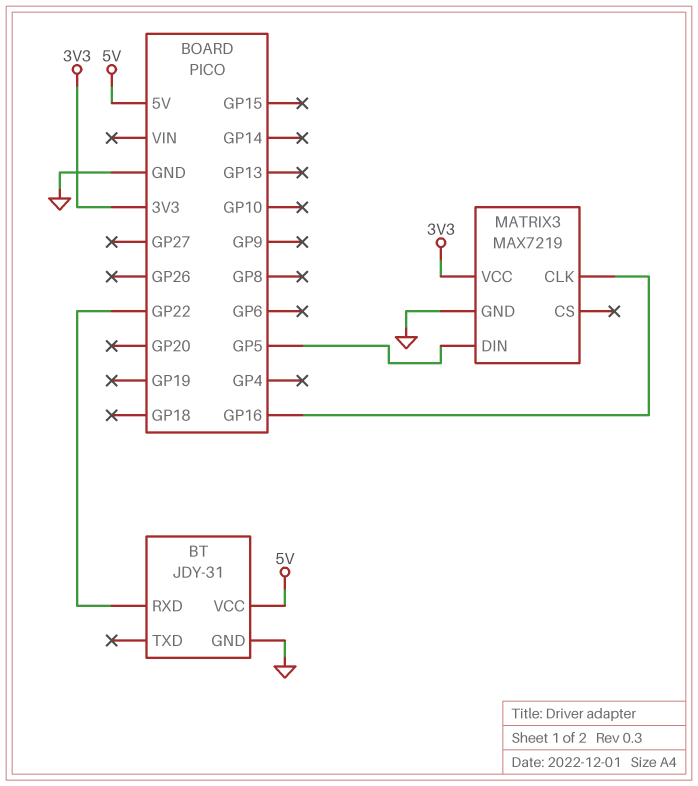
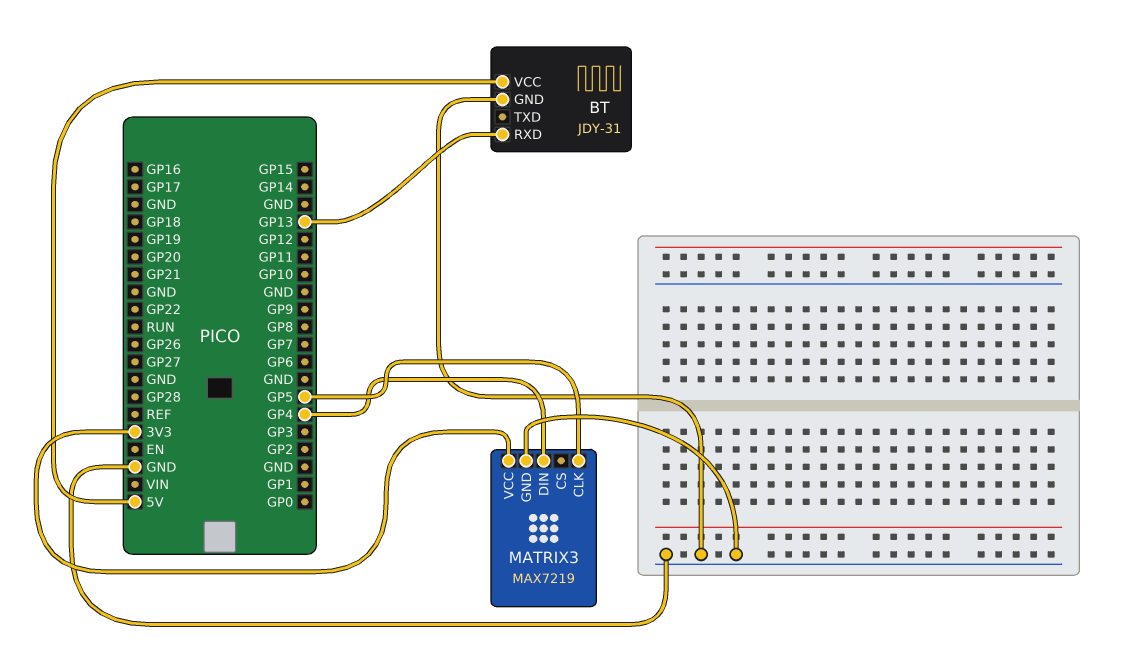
BT pin RXD: GP22 -> GP13
MATRIX3 pin CLK: GP16 -> GP5
MATRIX3 pin DIN: GP5 -> GP4

